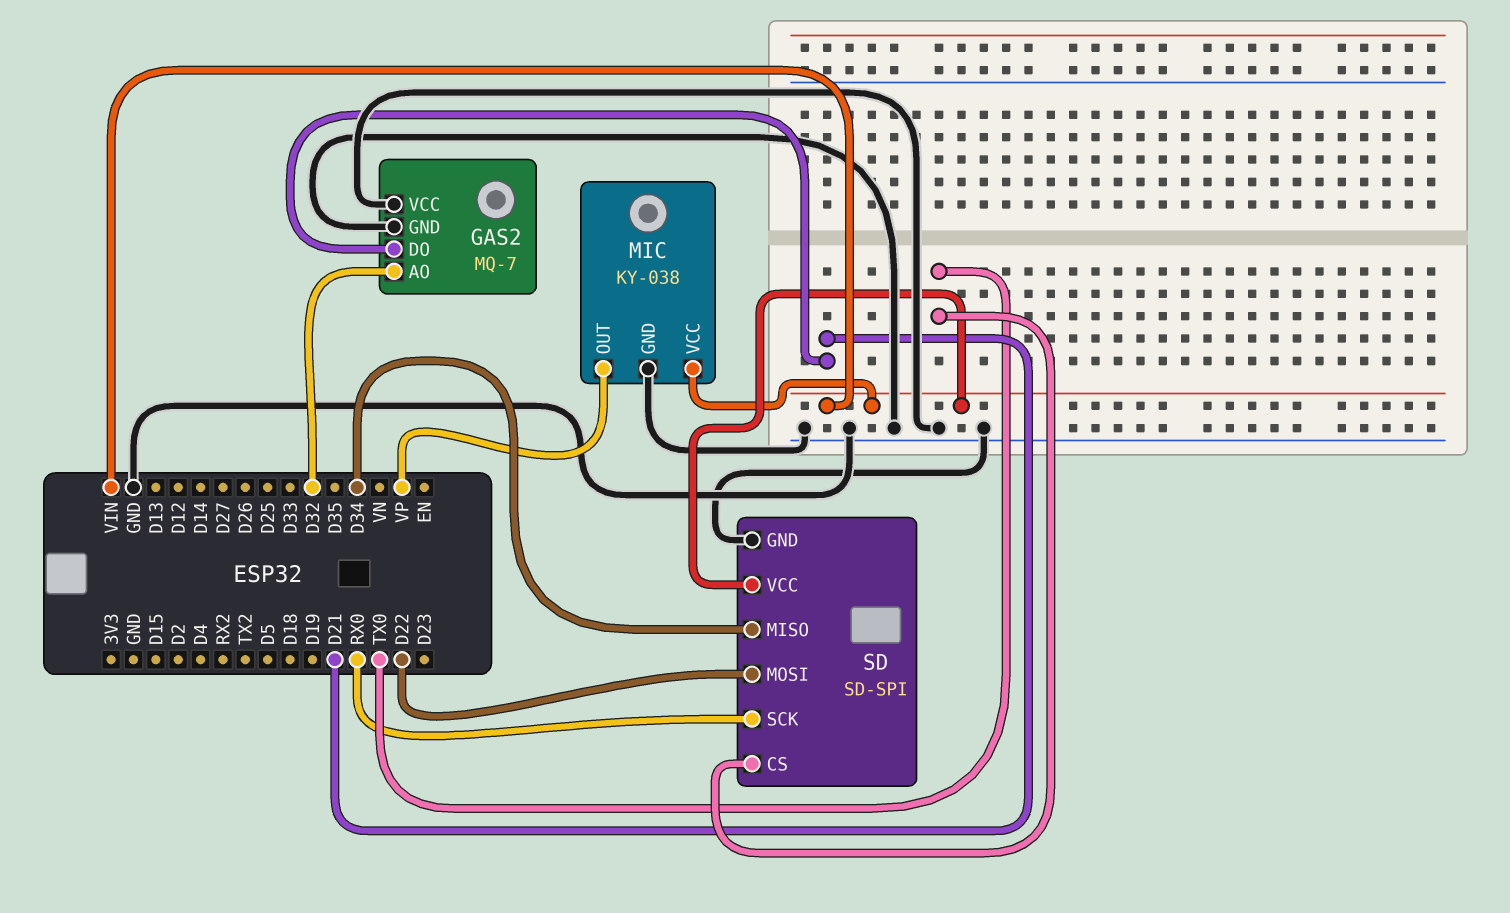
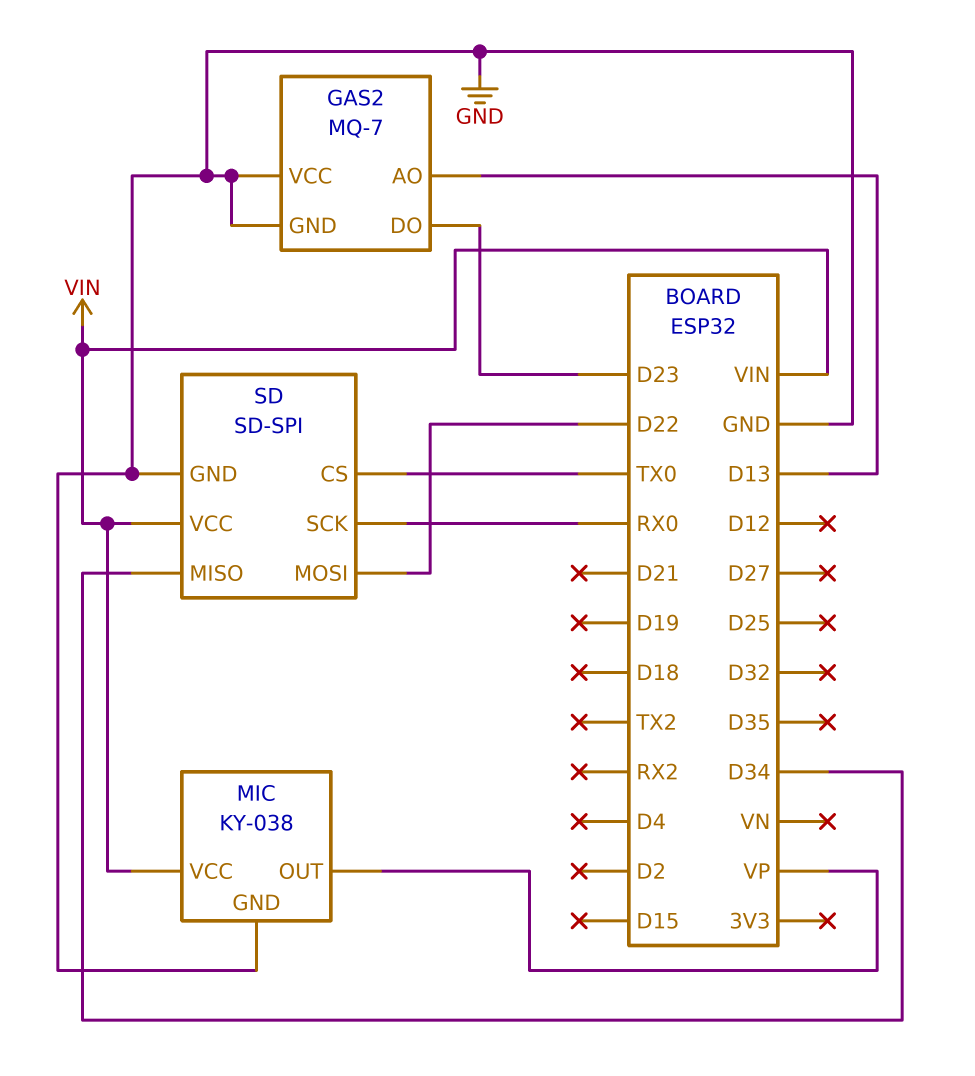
GAS2 pin AO: D32 -> D13
GAS2 pin DO: D21 -> D23

